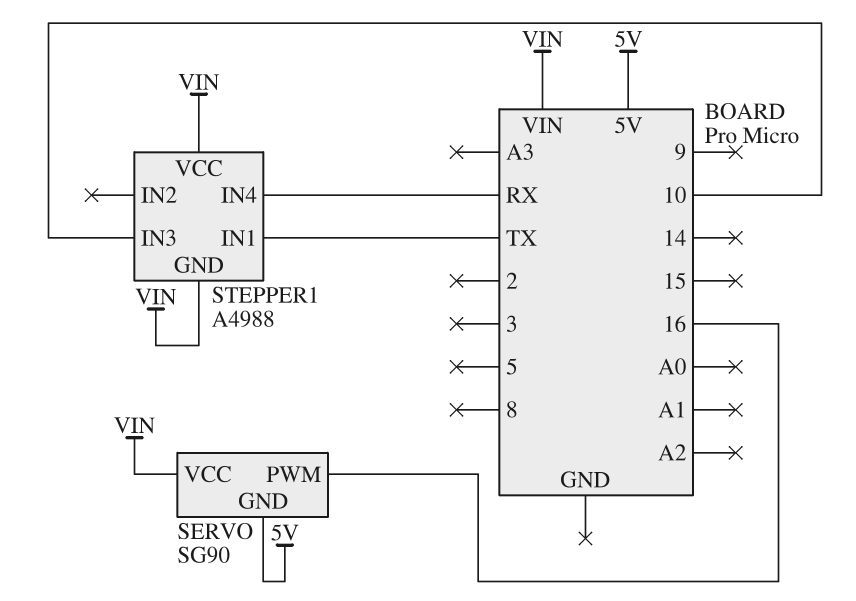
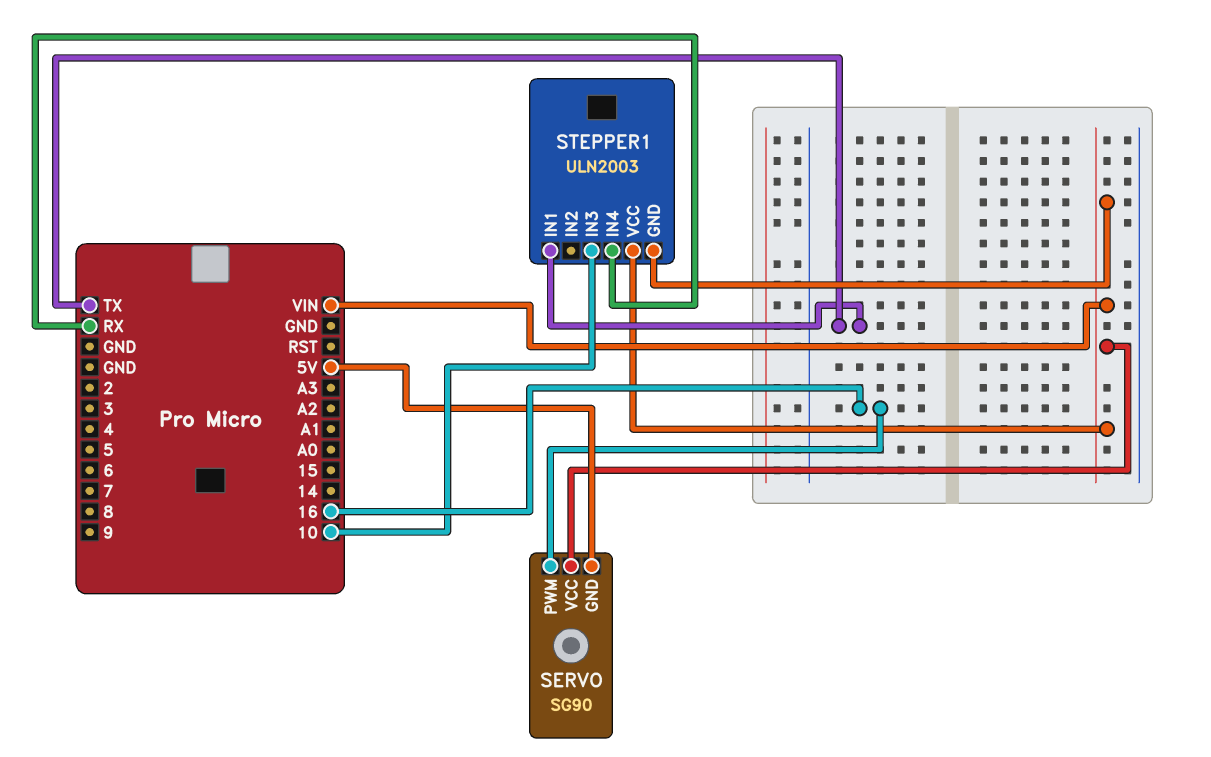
STEPPER1: A4988 -> ULN2003

